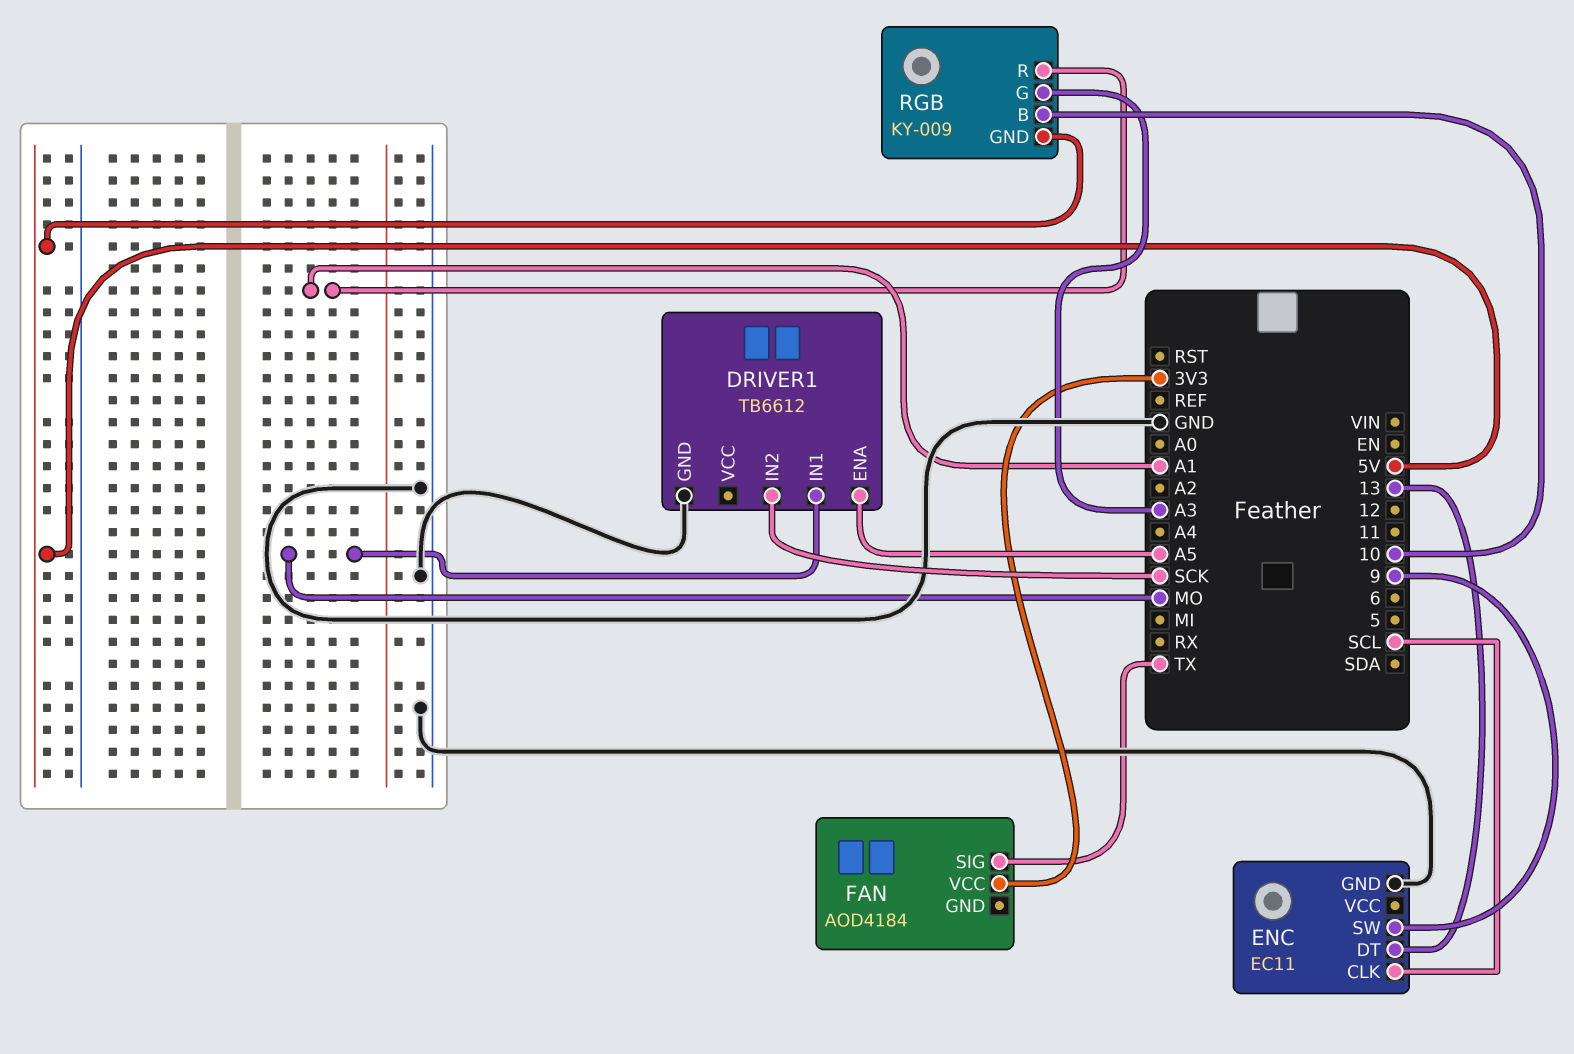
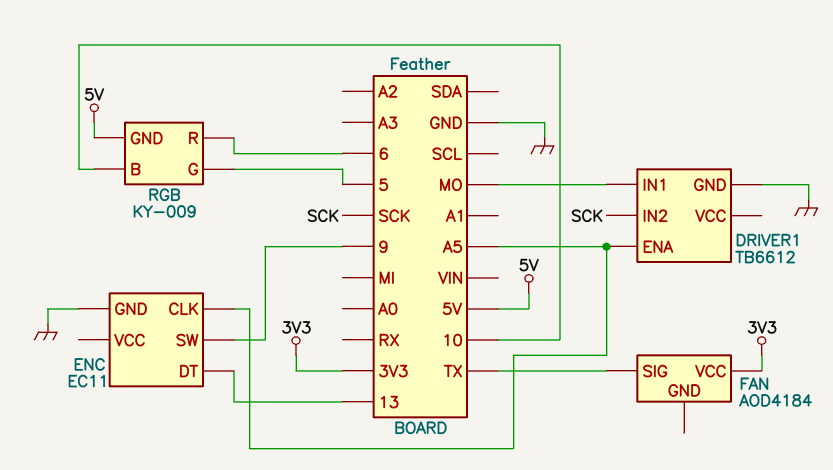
ENC pin CLK: SCL -> A5
RGB pin G: A3 -> 5
RGB pin R: A1 -> 6

